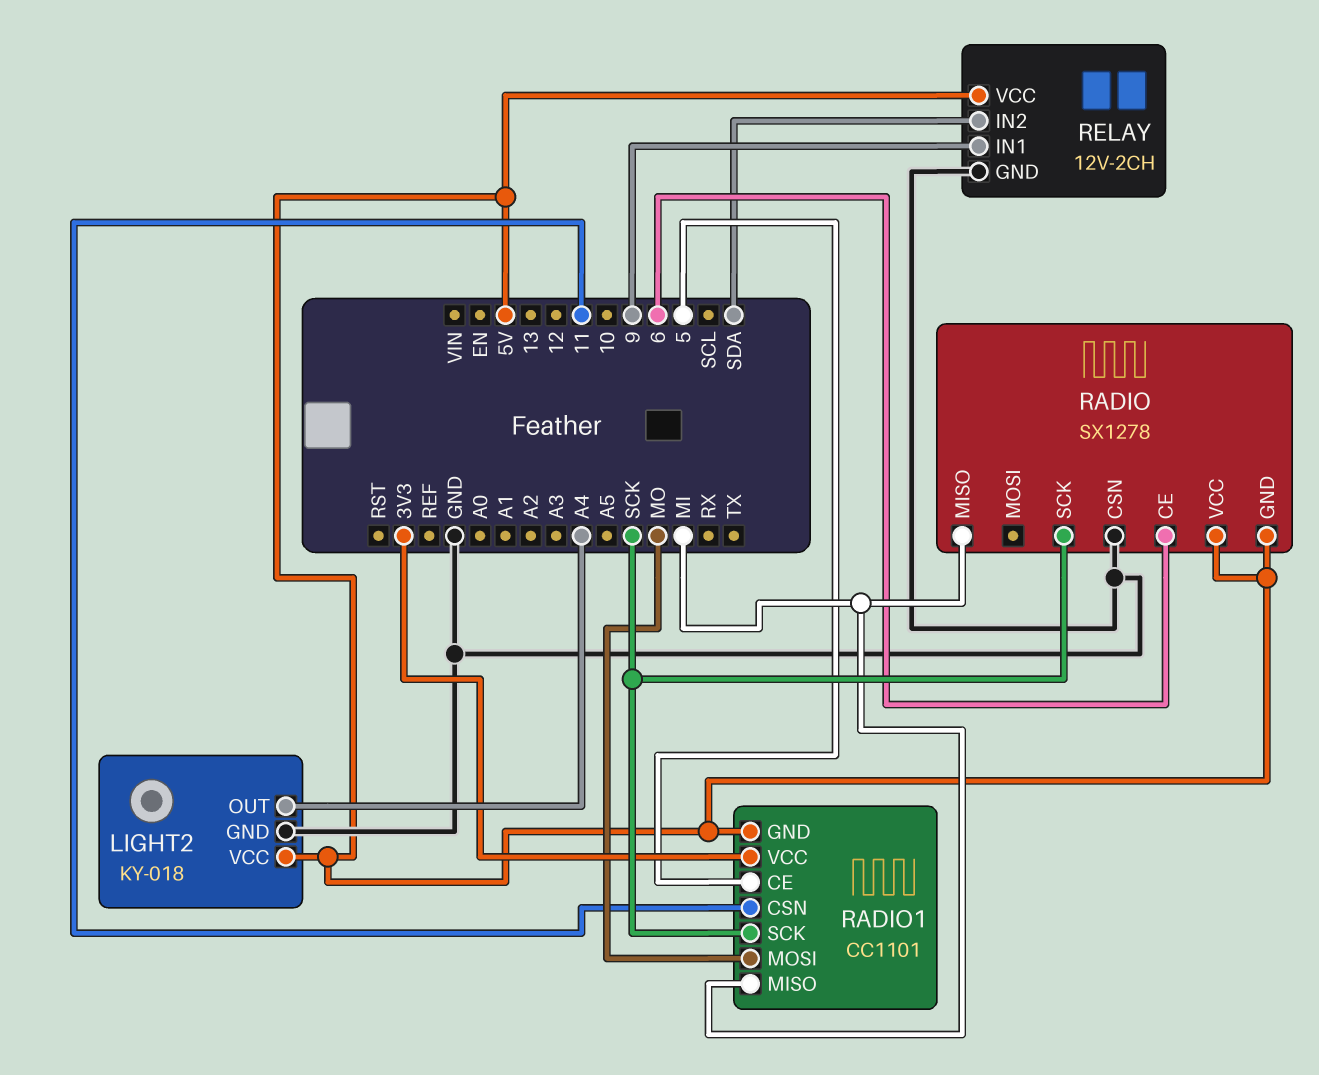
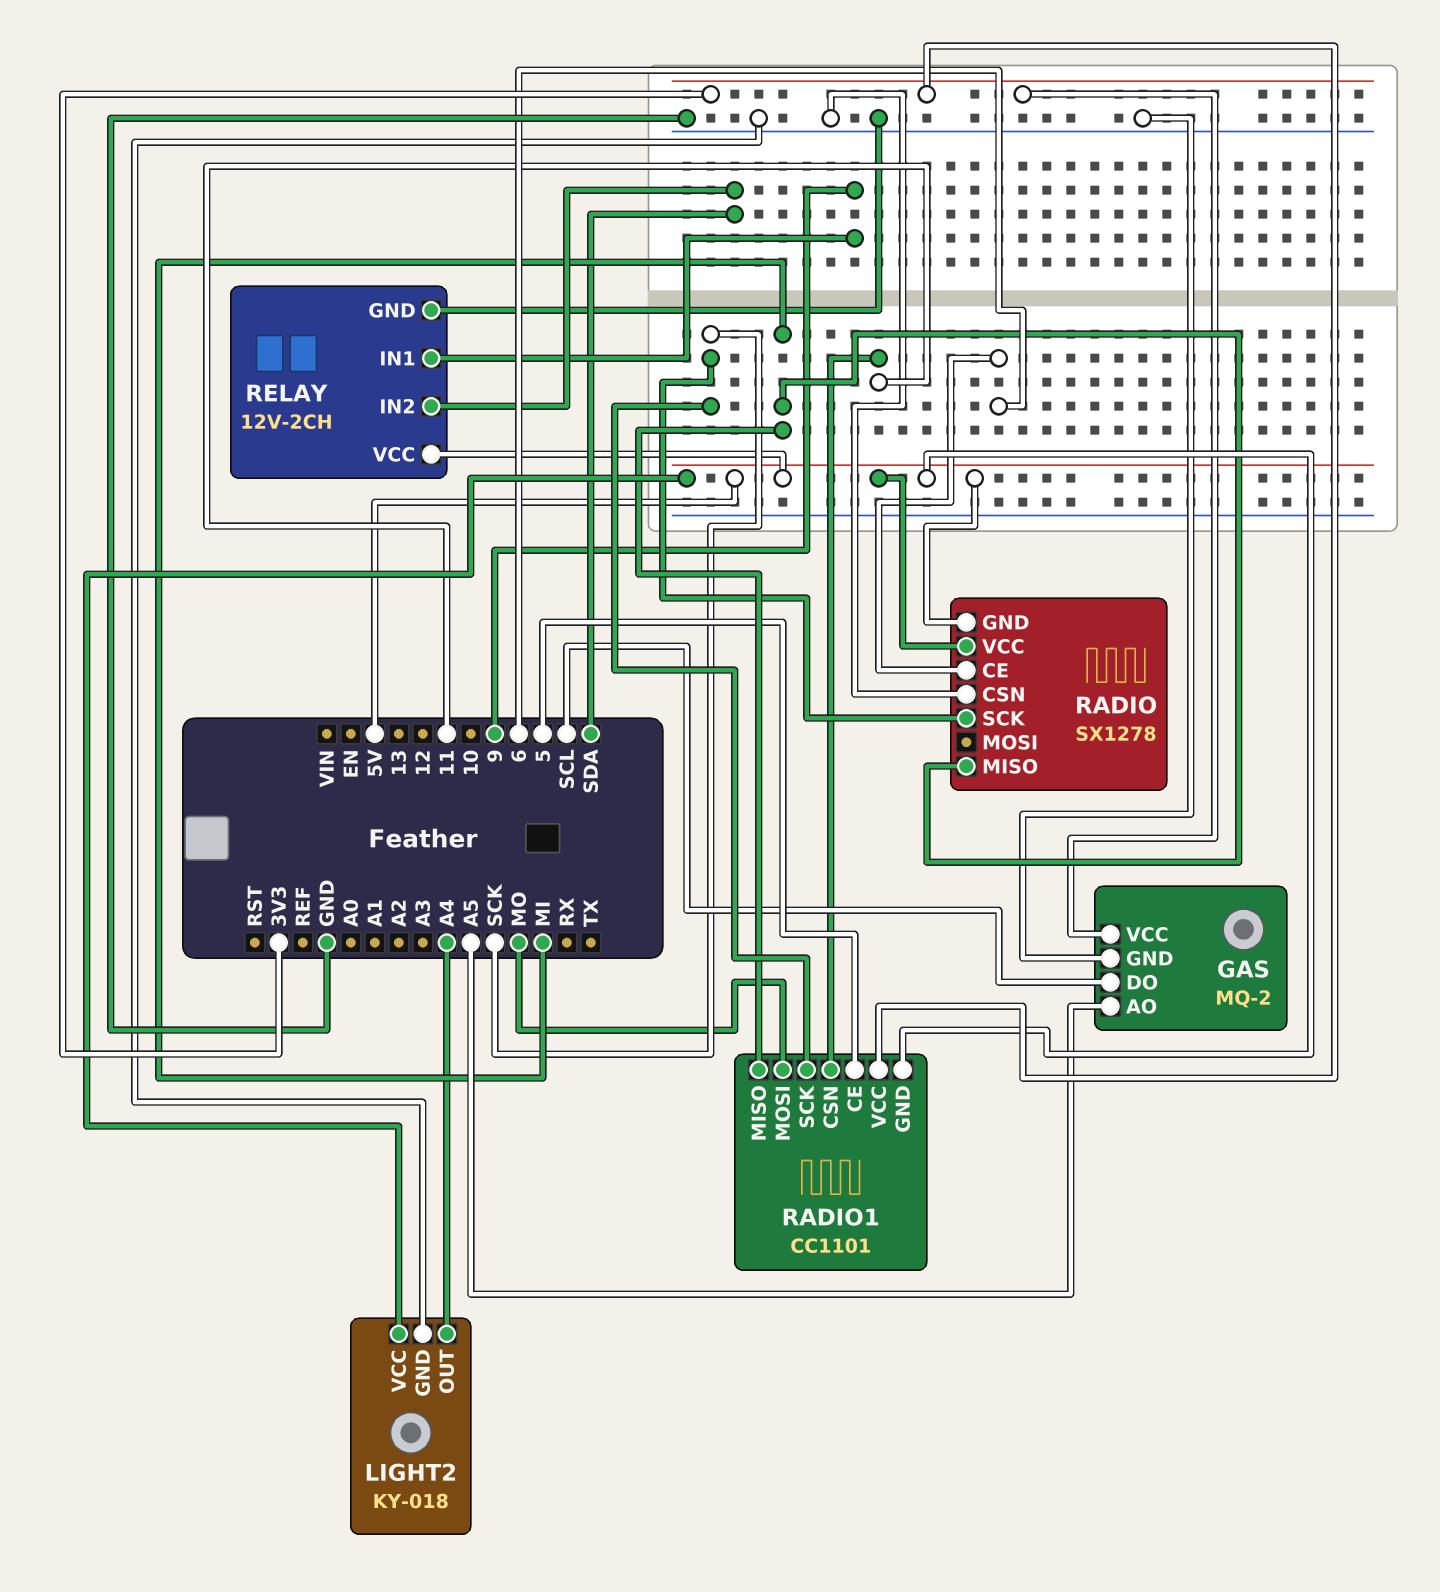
GAS: none -> MQ-2
GAS pin AO: none -> A5
GAS pin DO: none -> SCL
GAS pin GND: none -> GND
GAS pin VCC: none -> 3V3

